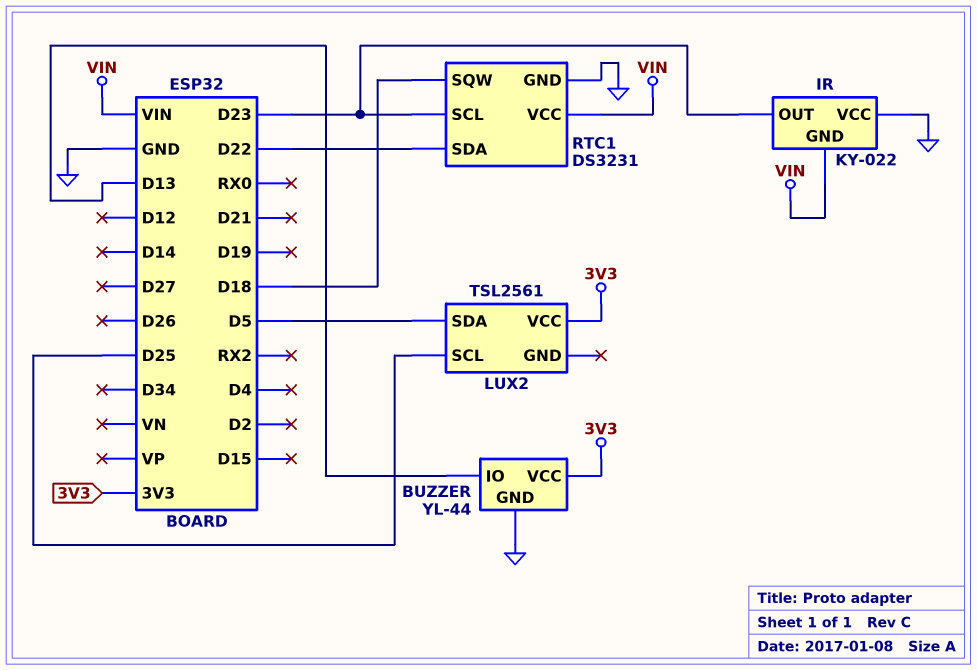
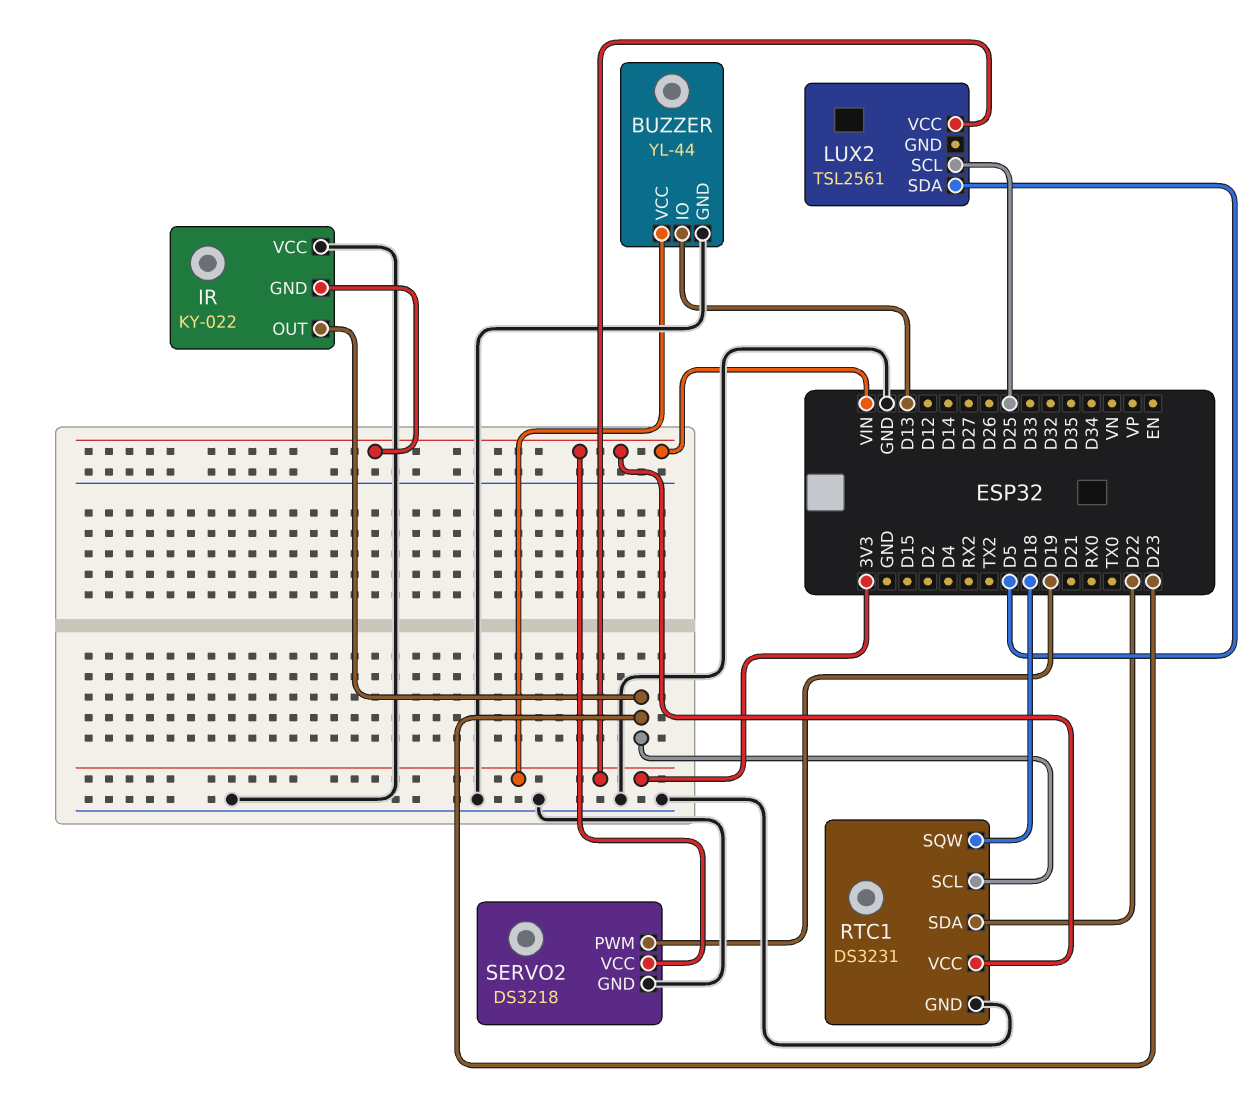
SERVO2: none -> DS3218
SERVO2 pin GND: none -> GND
SERVO2 pin PWM: none -> D19
SERVO2 pin VCC: none -> VIN

